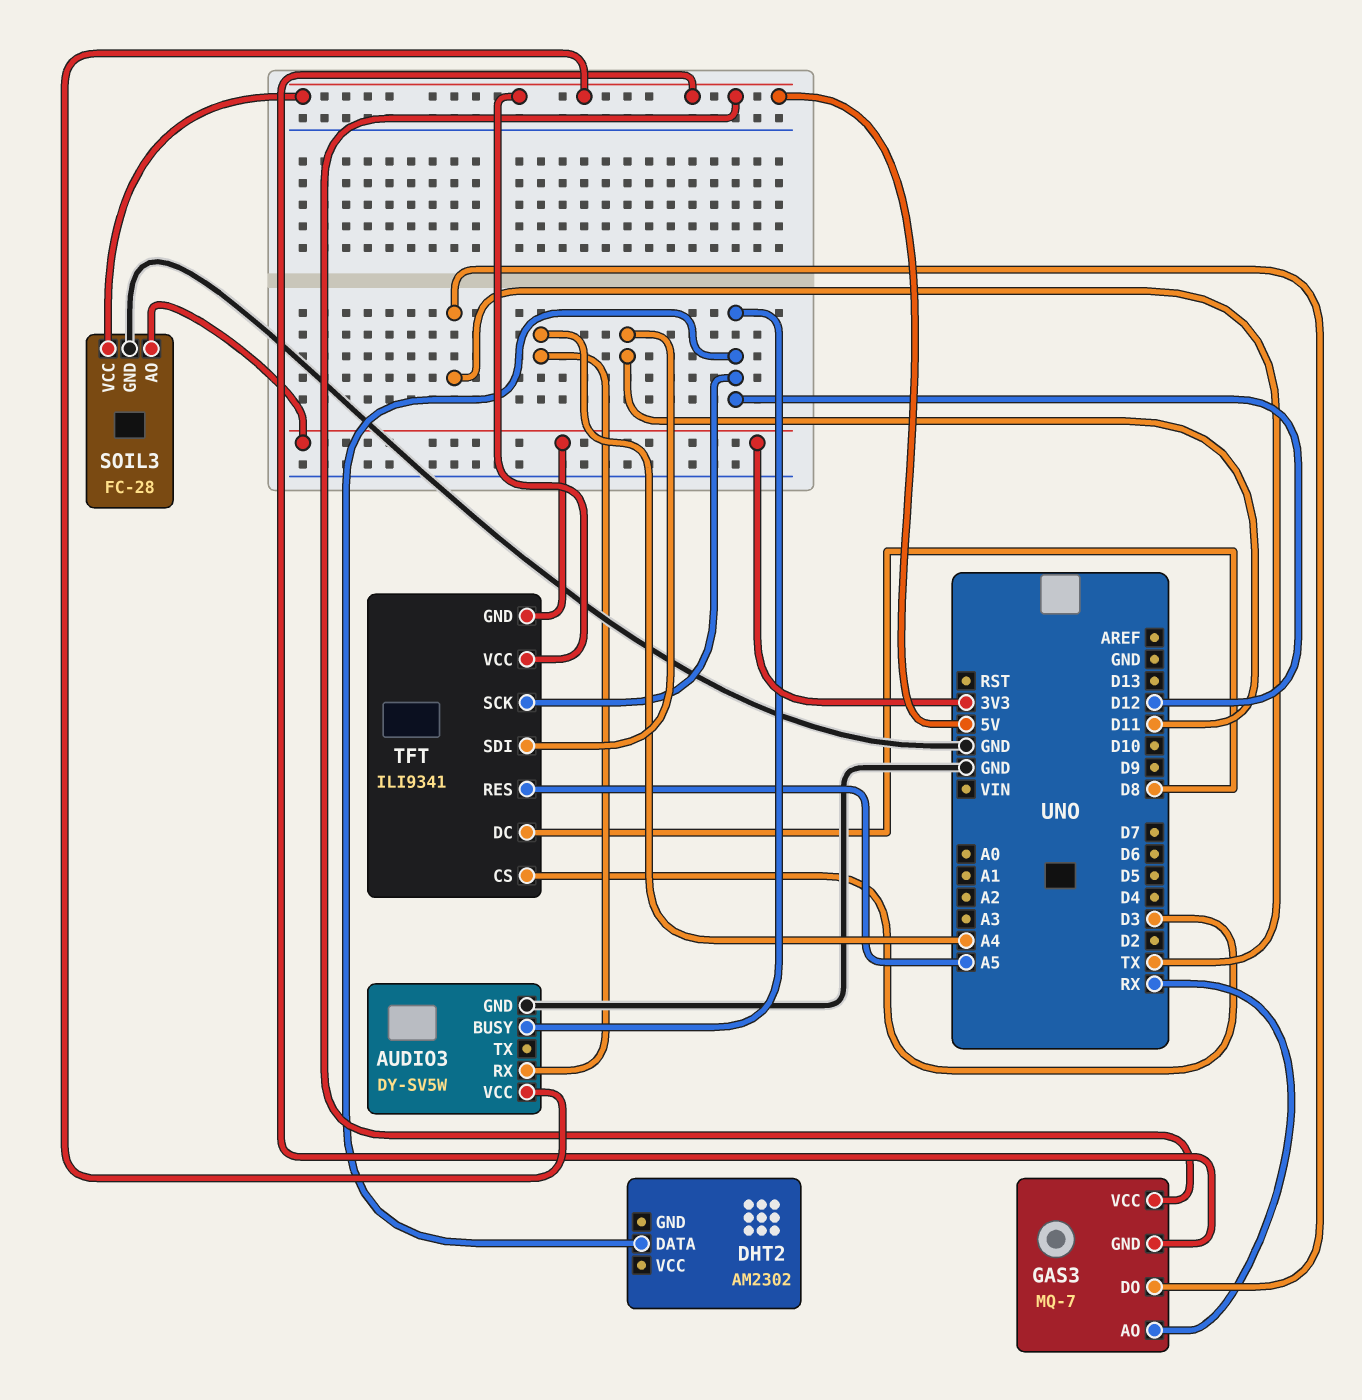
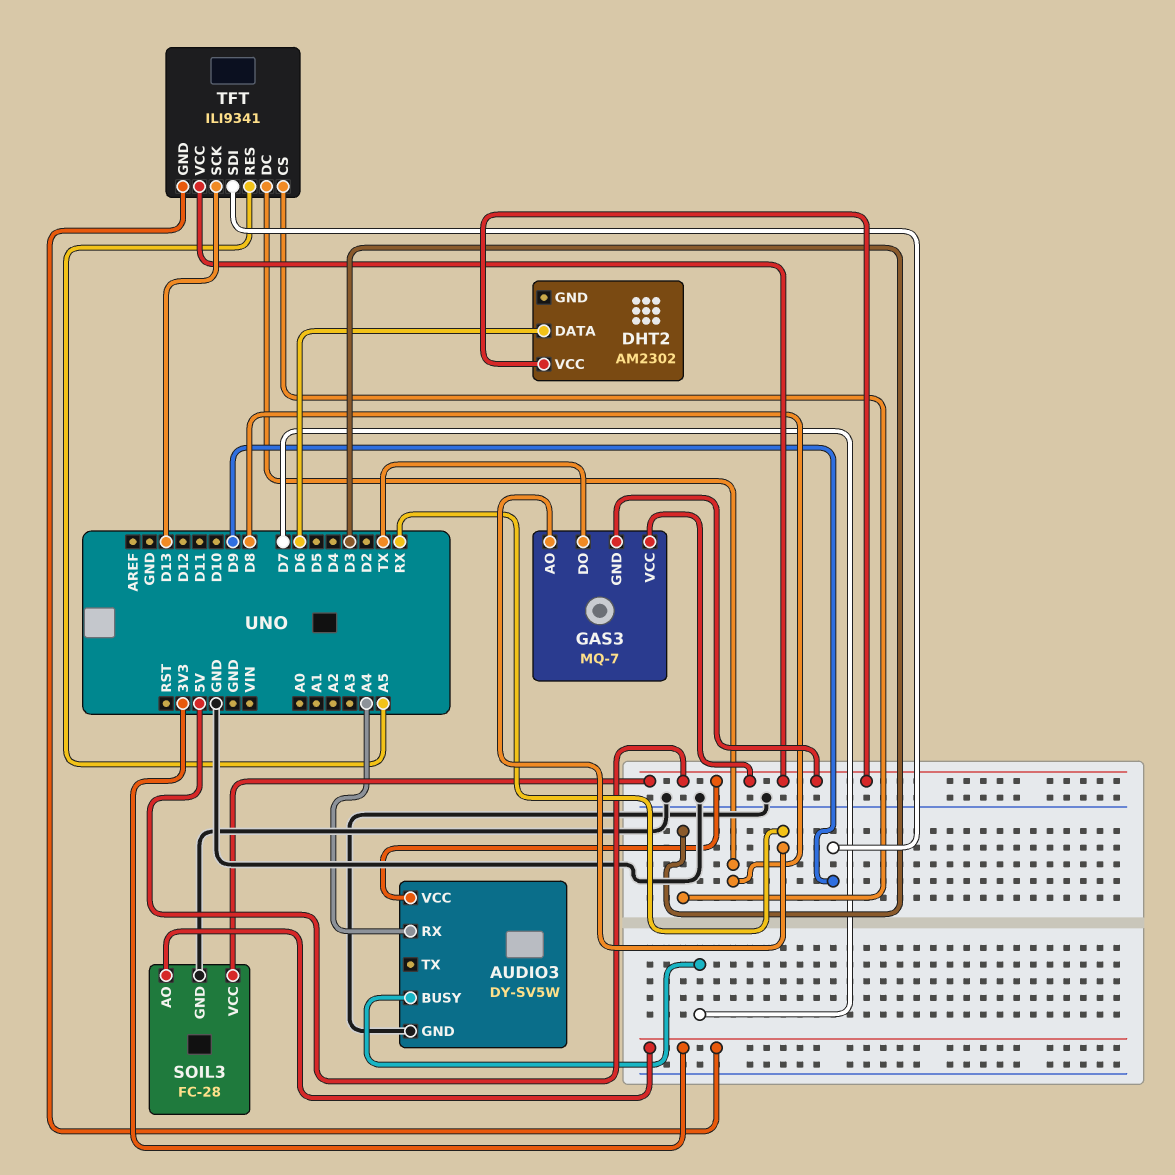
AUDIO3 pin BUSY: D12 -> D7
DHT2 pin DATA: D12 -> D6
DHT2 pin VCC: none -> 5V
TFT pin SCK: D12 -> D13
TFT pin SDI: D11 -> D9

